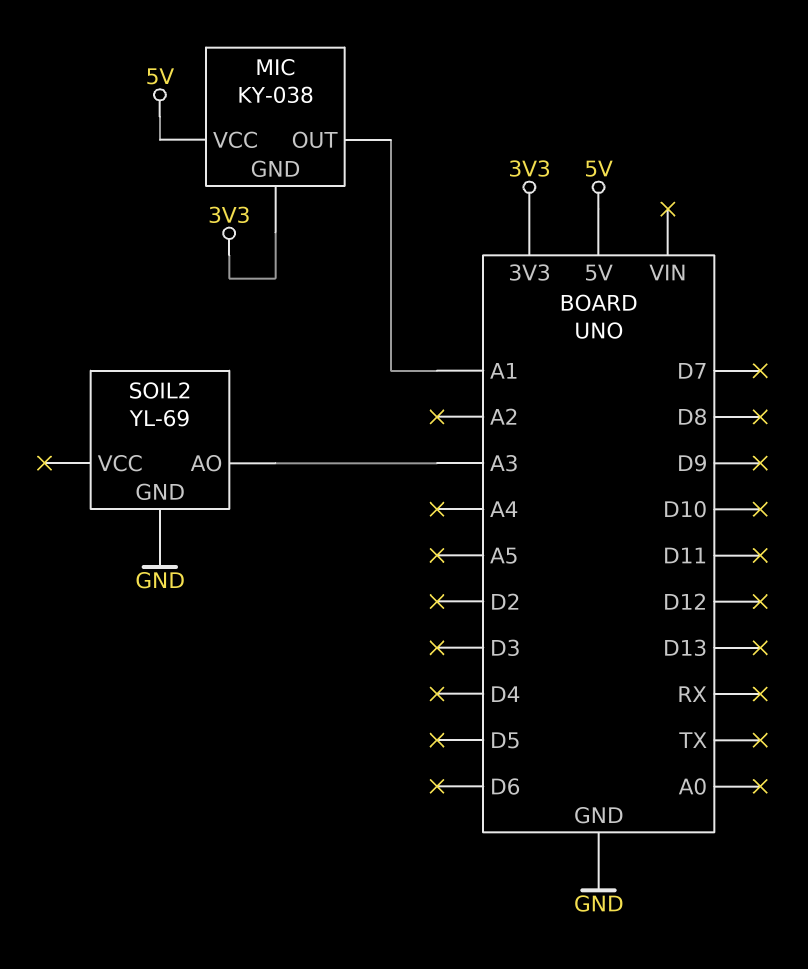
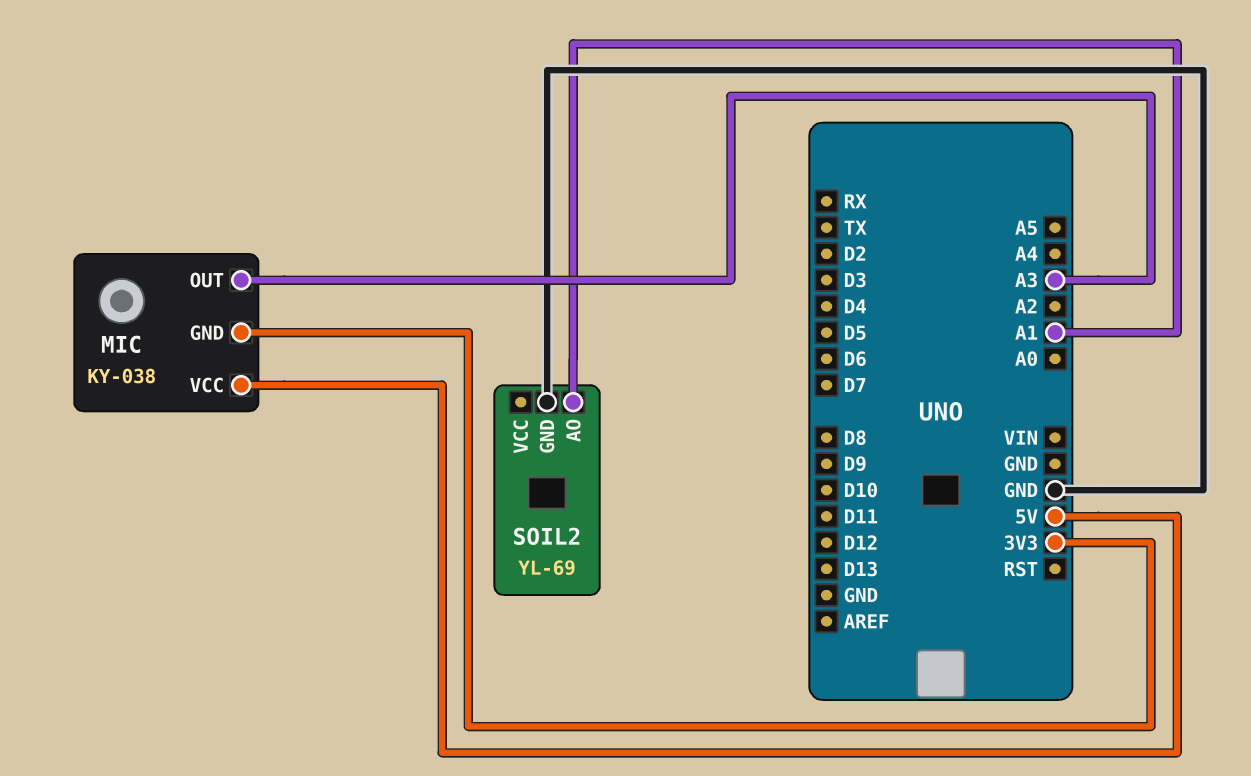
MIC pin OUT: A1 -> A3
SOIL2 pin AO: A3 -> A1

